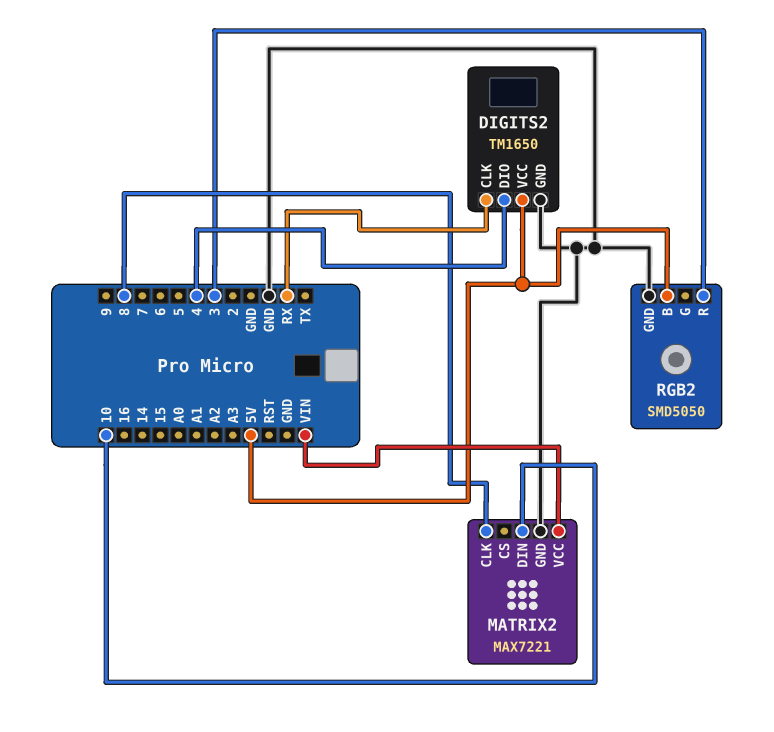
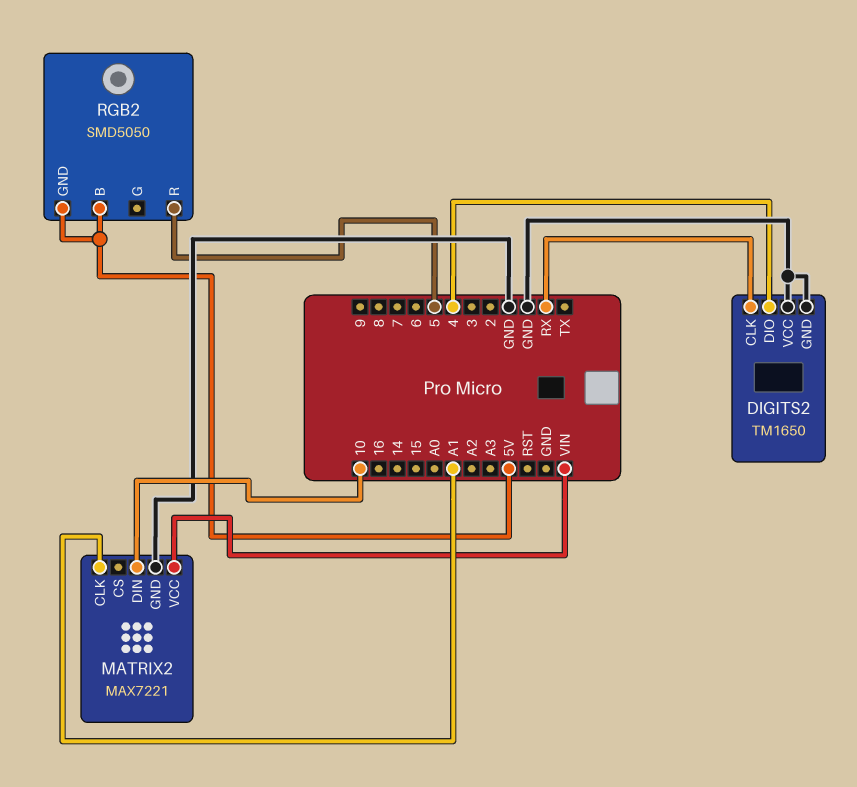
DIGITS2 pin VCC: 5V -> GND
MATRIX2 pin CLK: 8 -> A1
RGB2 pin GND: GND -> 5V
RGB2 pin R: 3 -> 5

